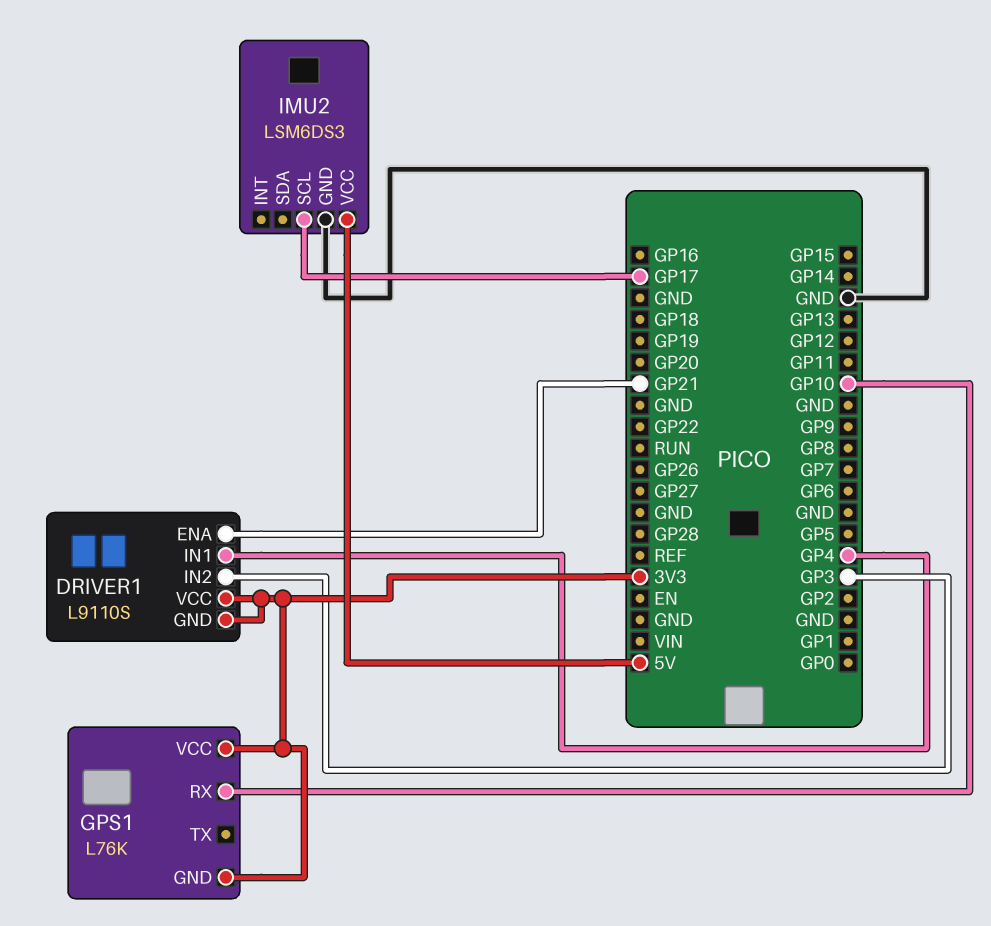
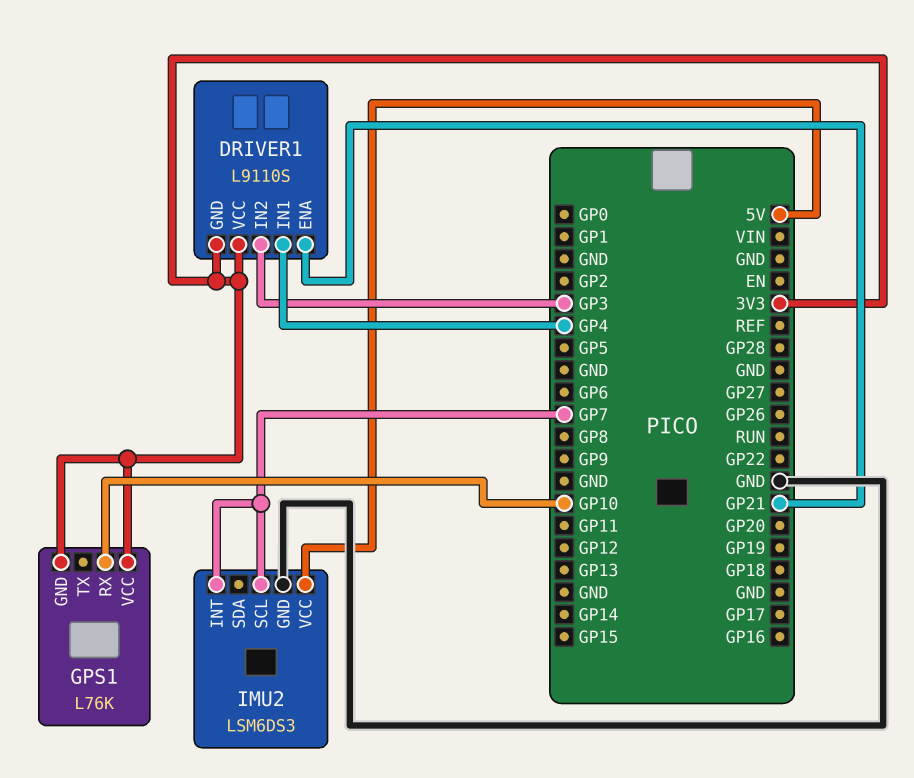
IMU2 pin INT: none -> GP7
IMU2 pin SCL: GP17 -> GP7

